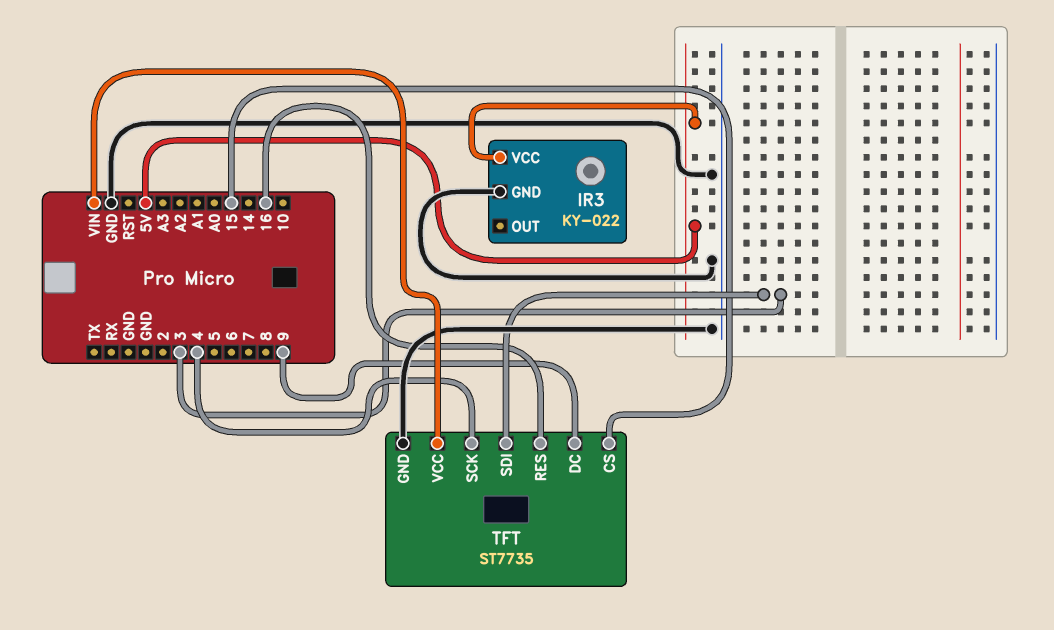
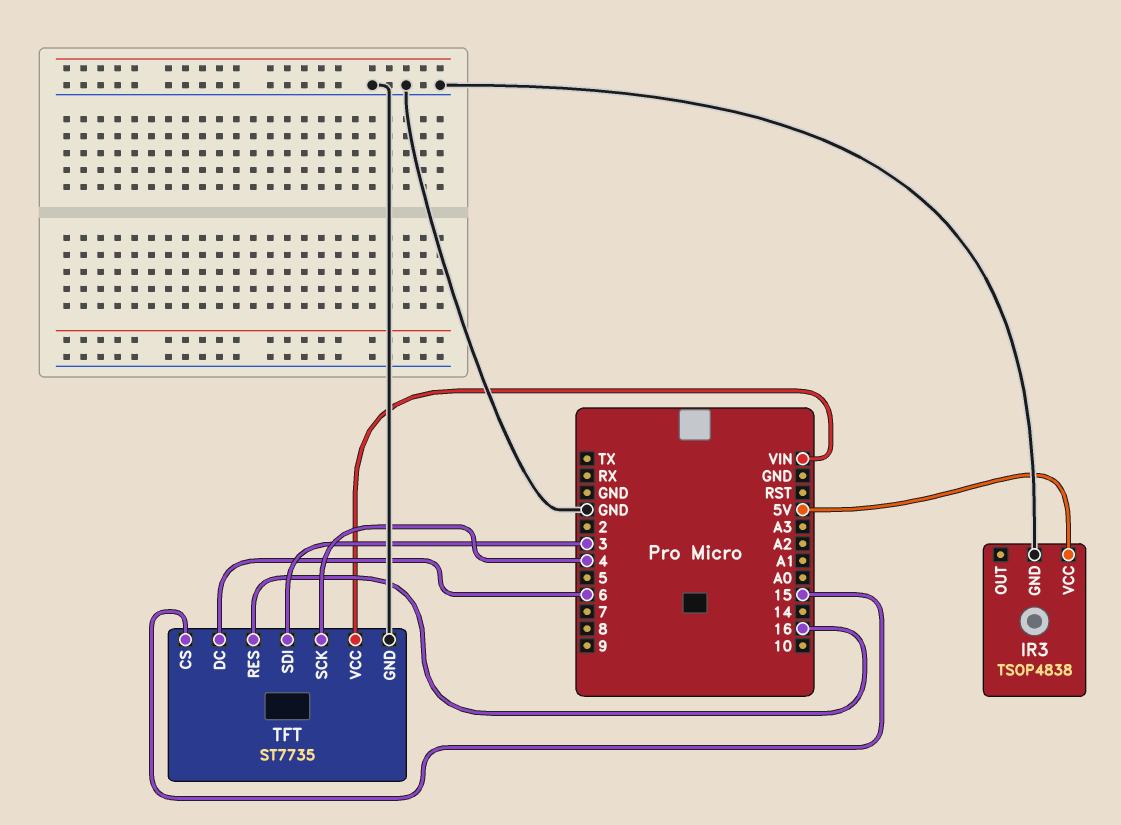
IR3: KY-022 -> TSOP4838
TFT pin DC: 9 -> 6

